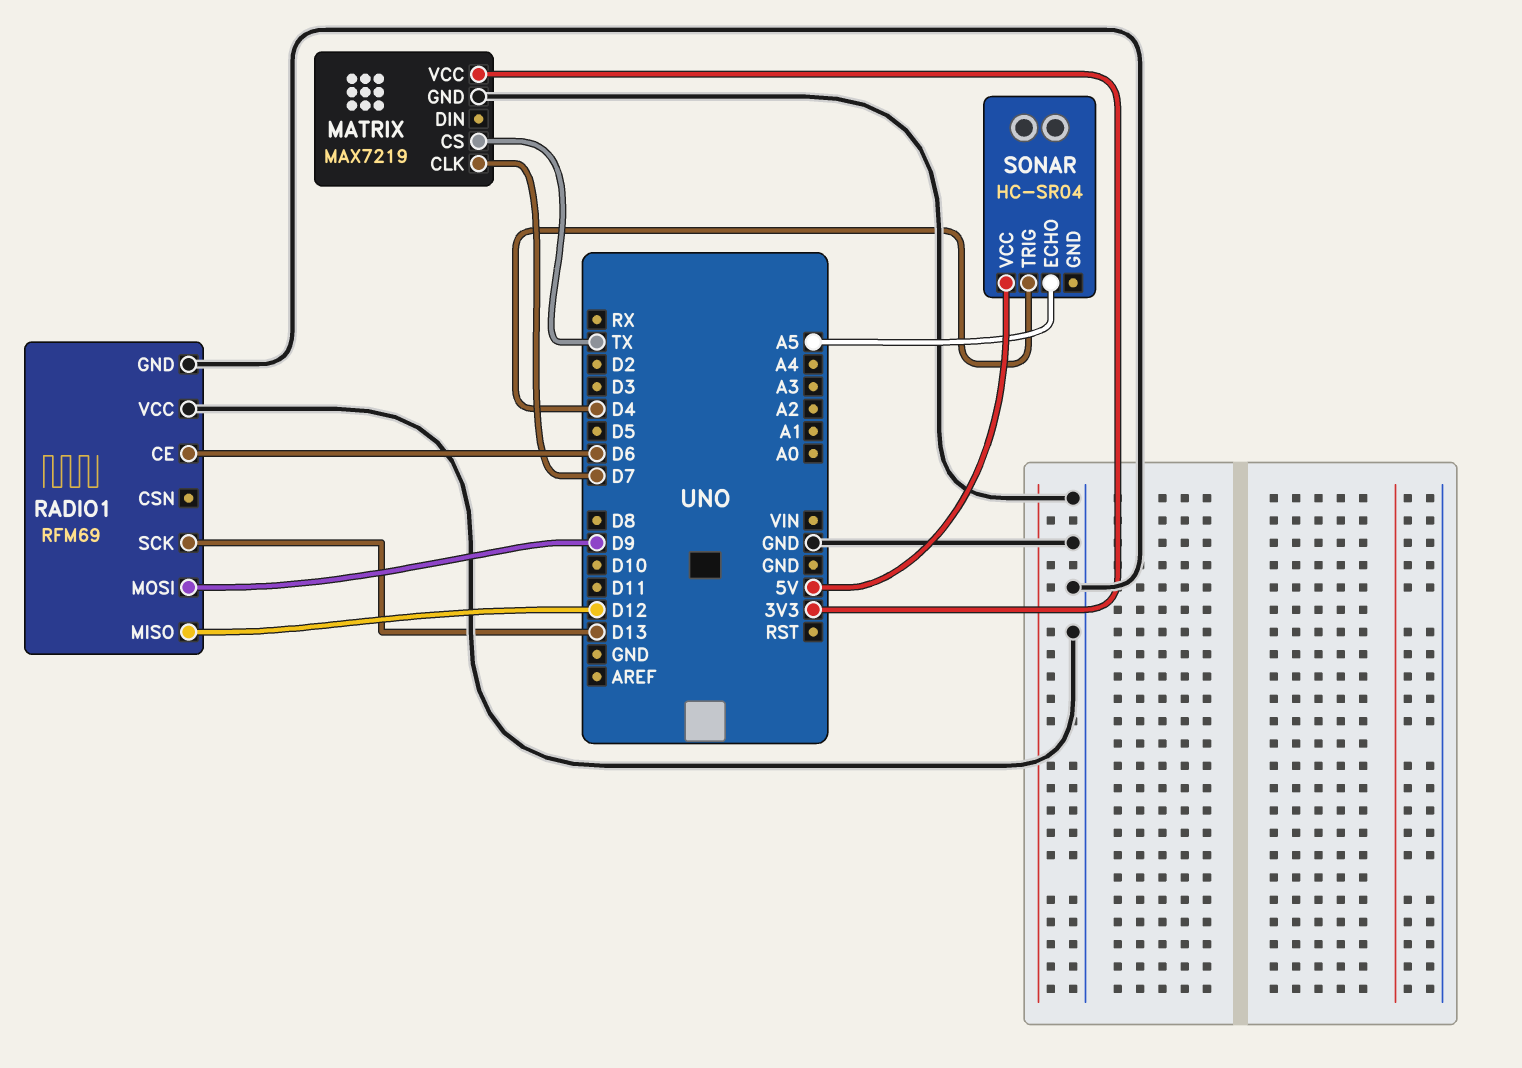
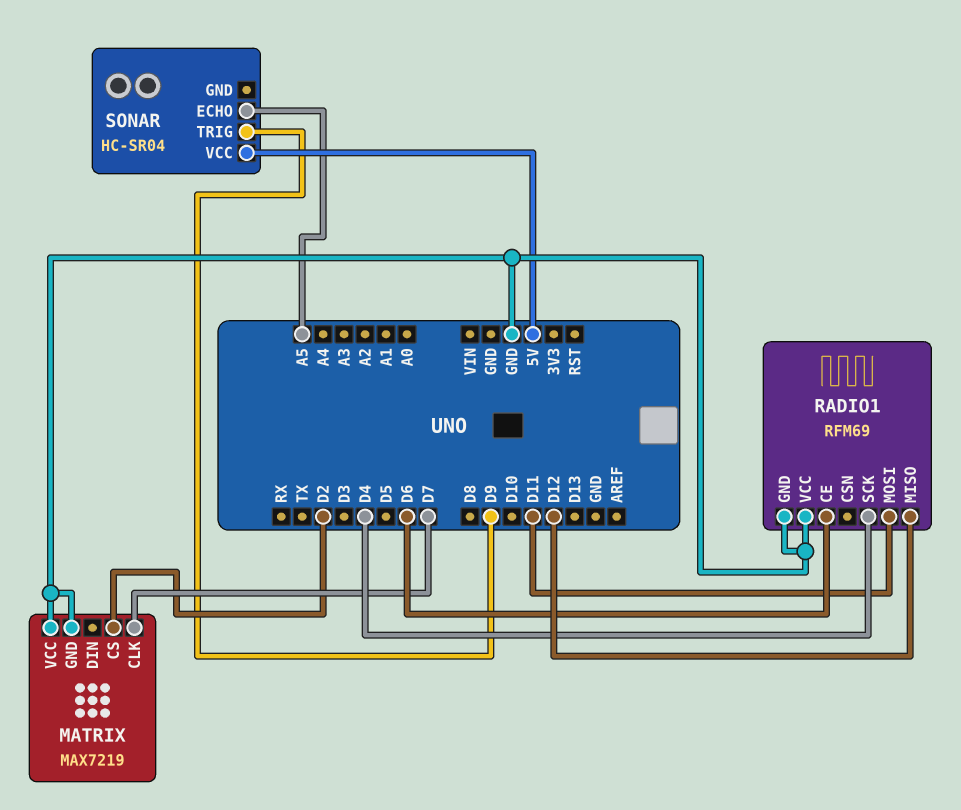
MATRIX pin CS: TX -> D2
MATRIX pin VCC: 3V3 -> GND
RADIO1 pin MOSI: D9 -> D11
RADIO1 pin SCK: D13 -> D4
SONAR pin TRIG: D4 -> D9

